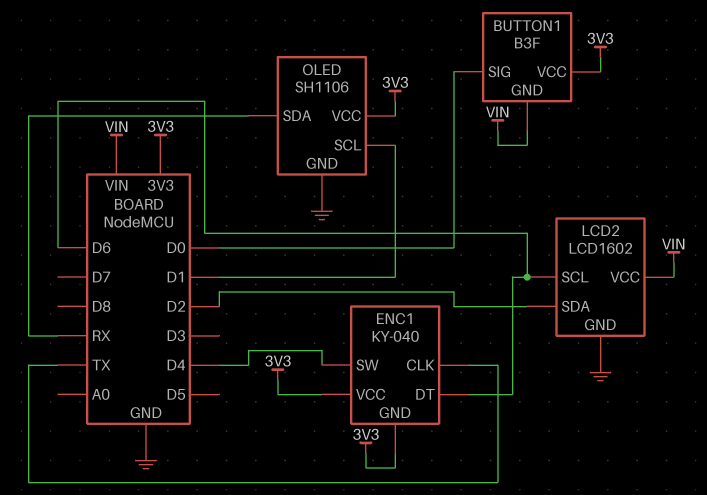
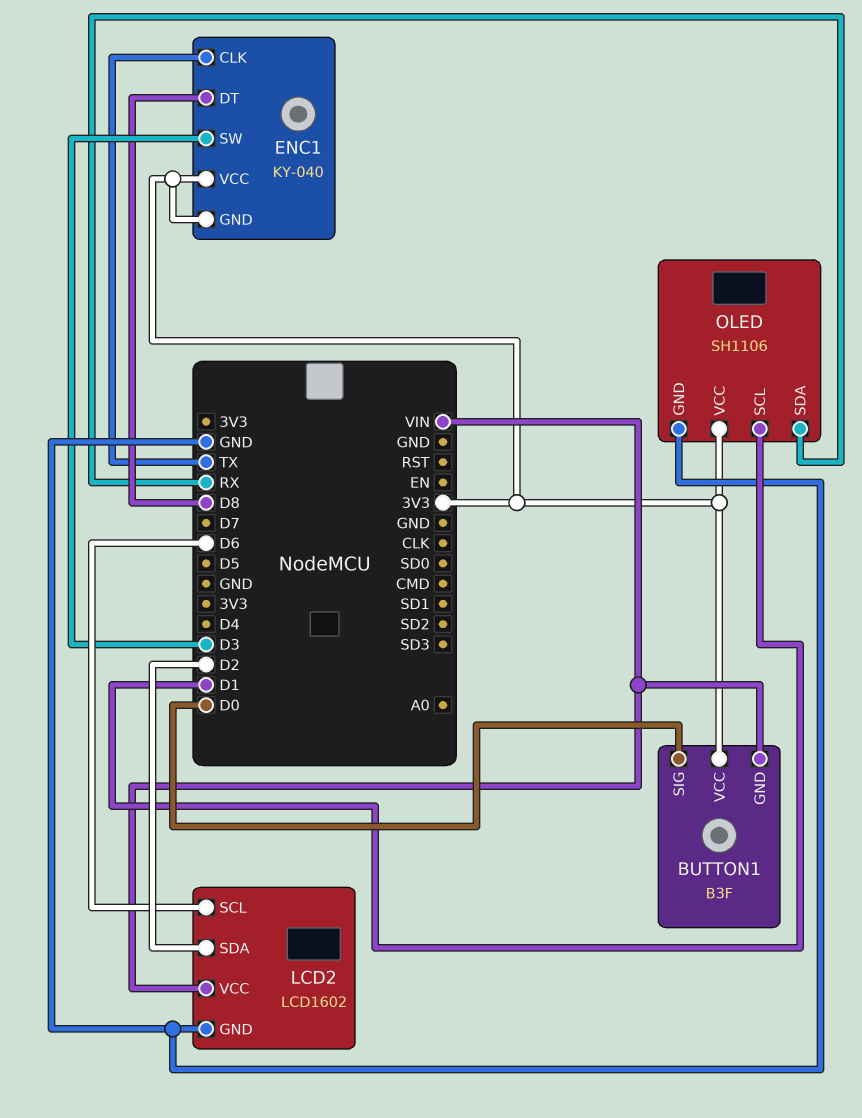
ENC1 pin DT: D6 -> D8
ENC1 pin SW: D4 -> D3

